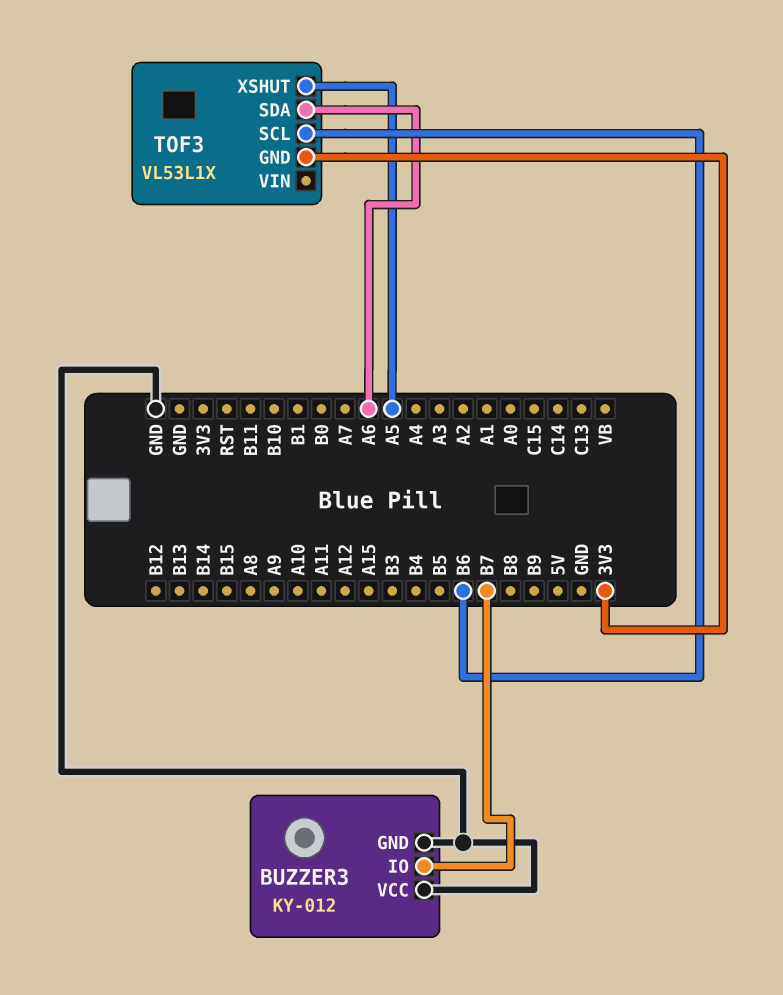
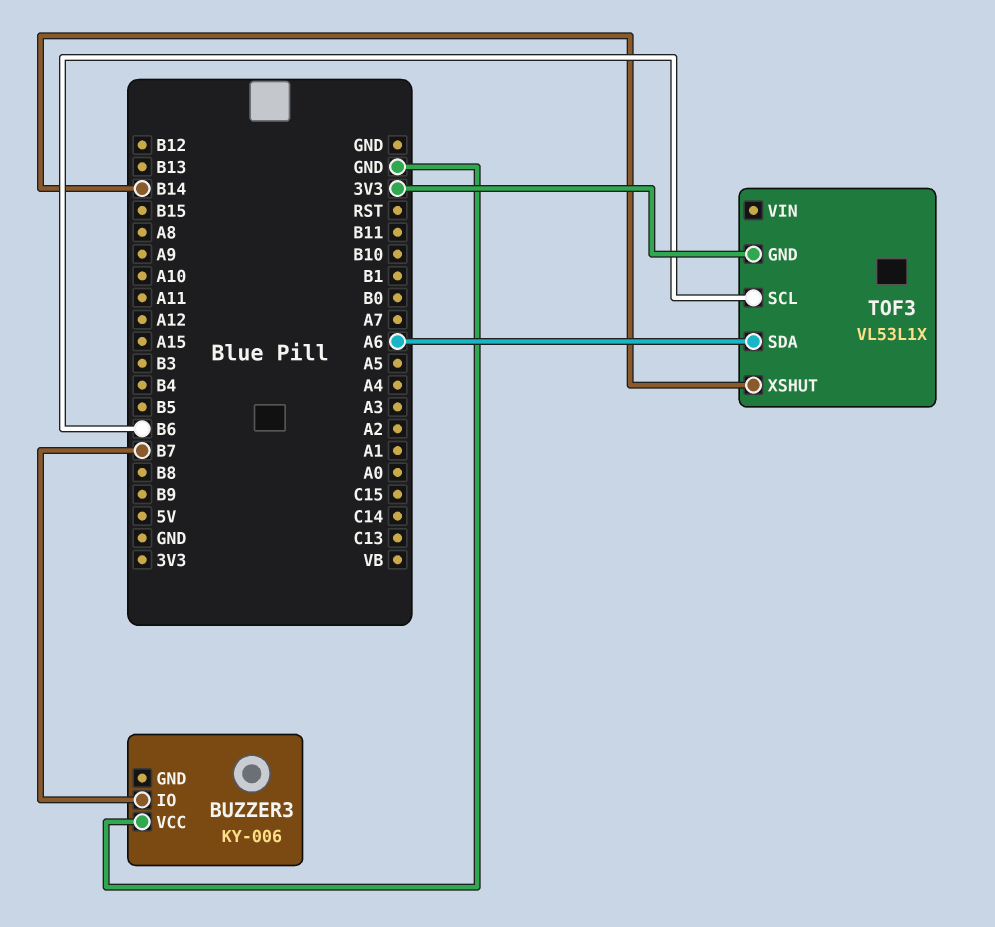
BUZZER3: KY-012 -> KY-006
BUZZER3 pin GND: GND -> none
TOF3 pin XSHUT: A5 -> B14

